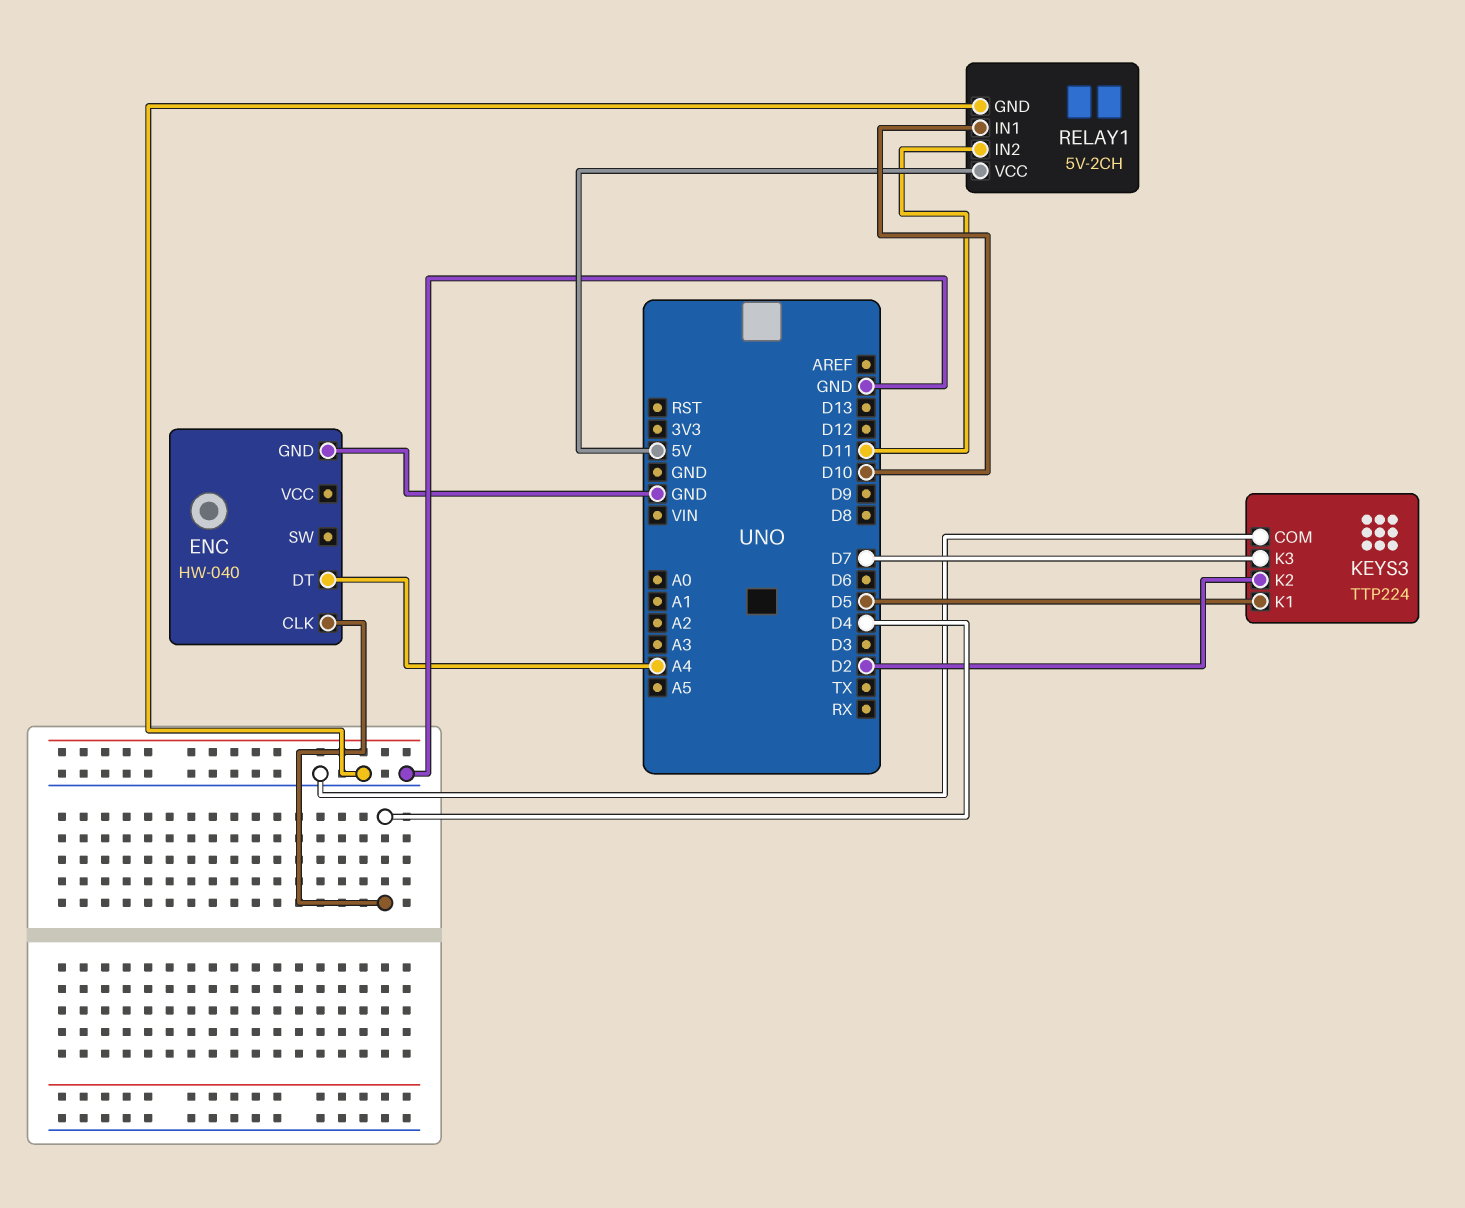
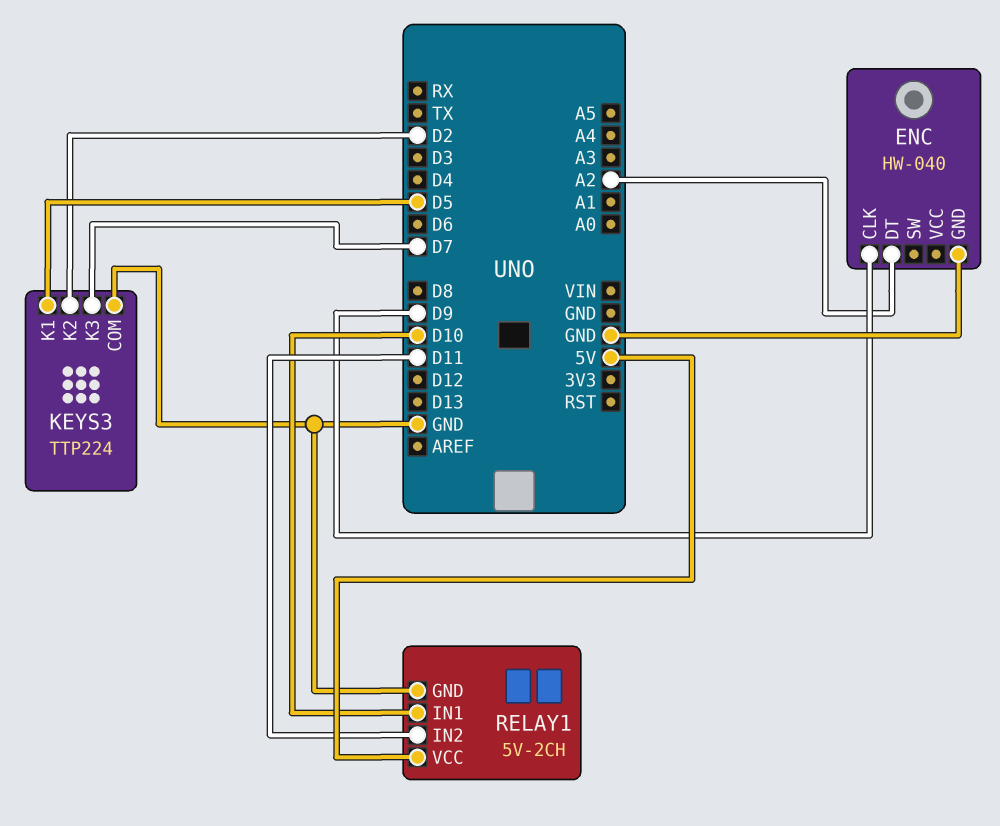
ENC pin CLK: D4 -> D9
ENC pin DT: A4 -> A2

